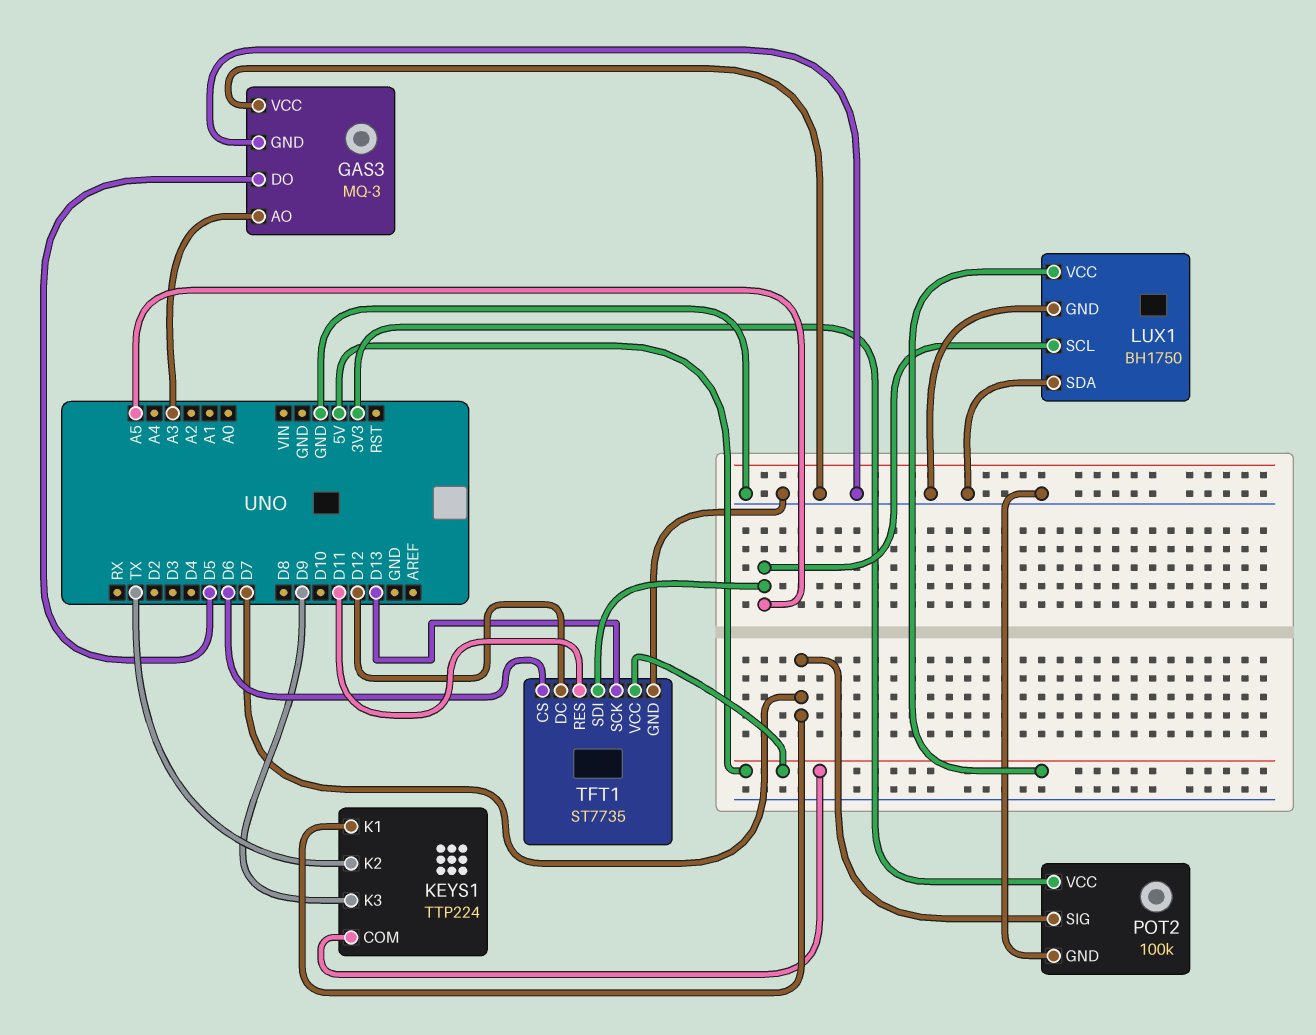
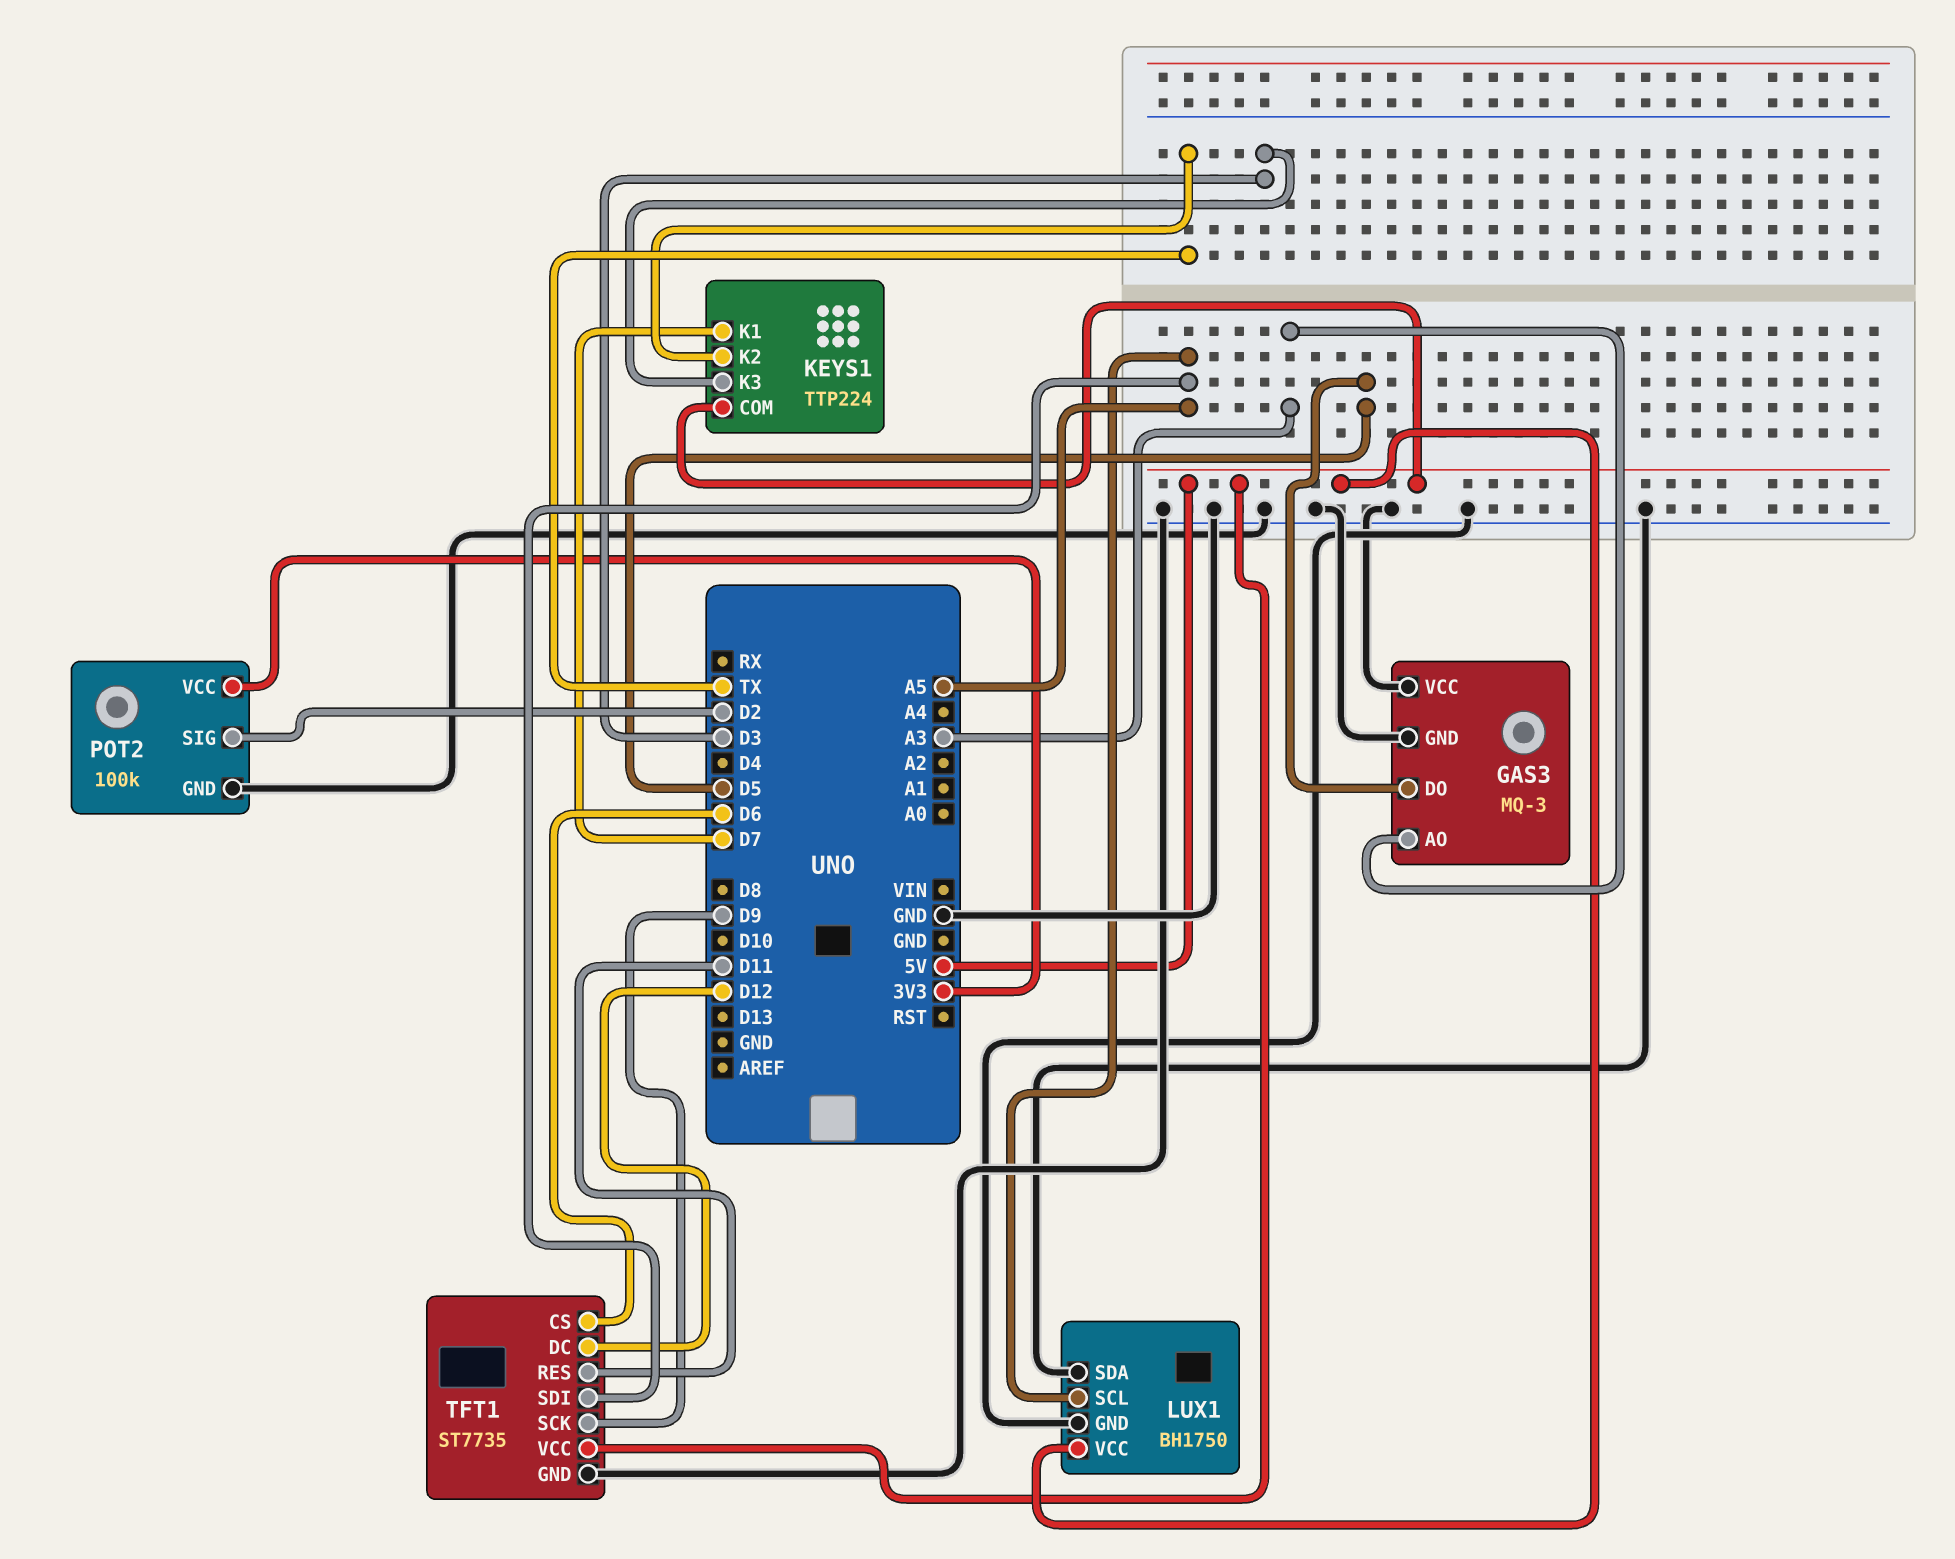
KEYS1 pin K3: D9 -> D3
POT2 pin SIG: D7 -> D2
TFT1 pin SCK: D13 -> D9

